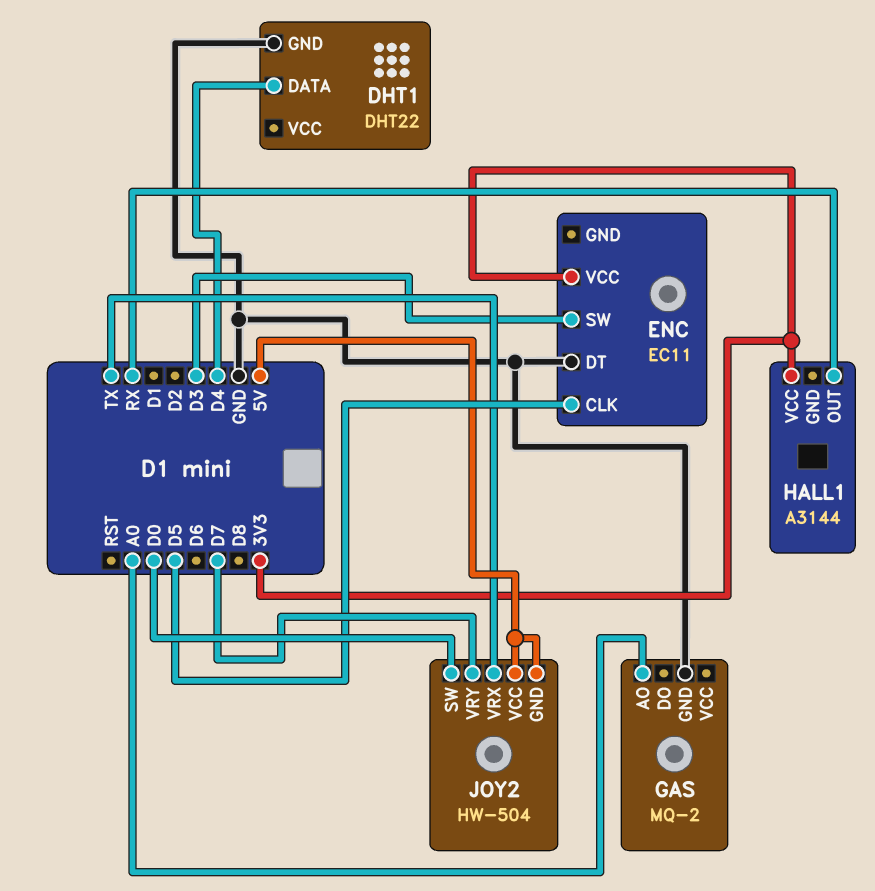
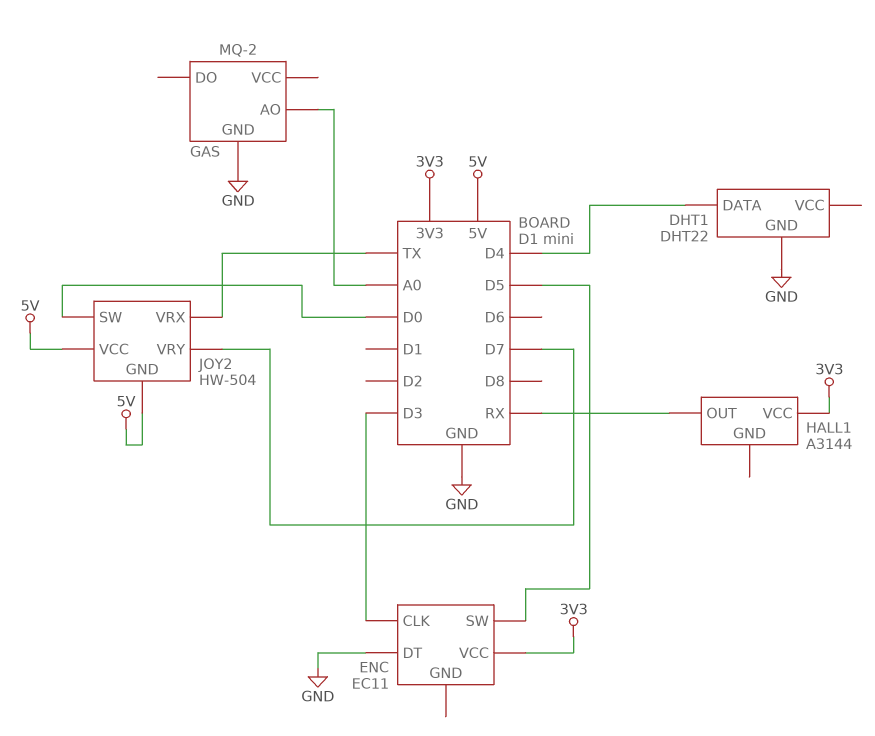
ENC pin CLK: D5 -> D3
ENC pin SW: D3 -> D5

